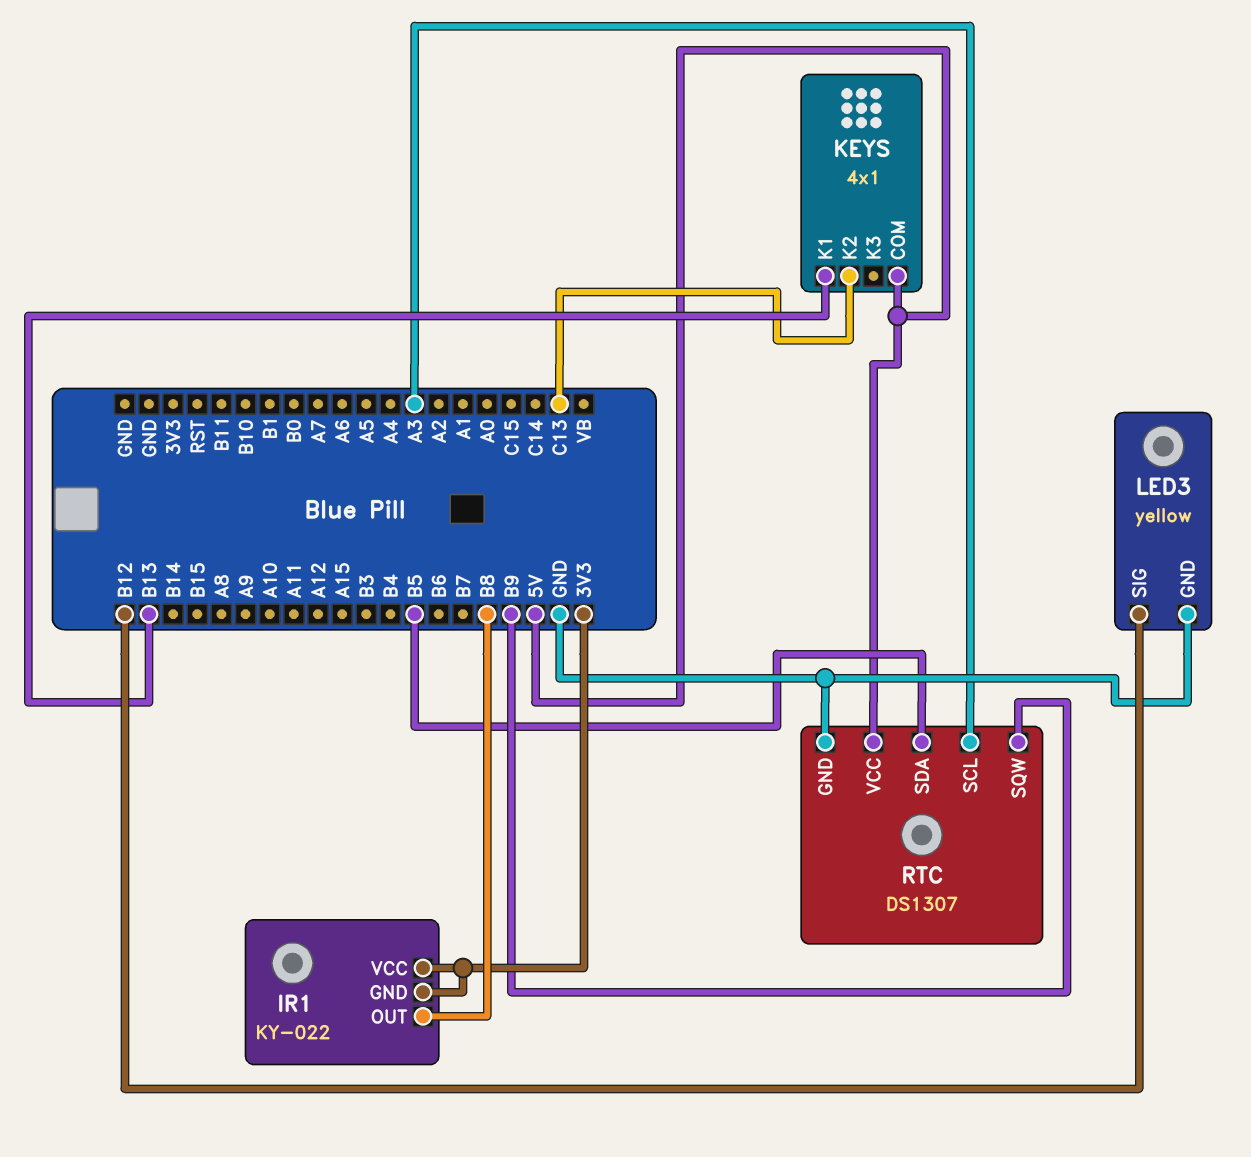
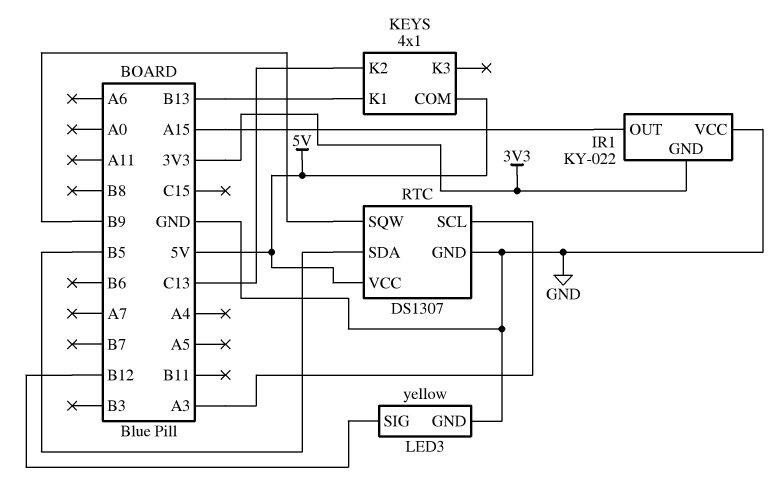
IR1 pin OUT: B8 -> A15
IR1 pin VCC: 3V3 -> GND

